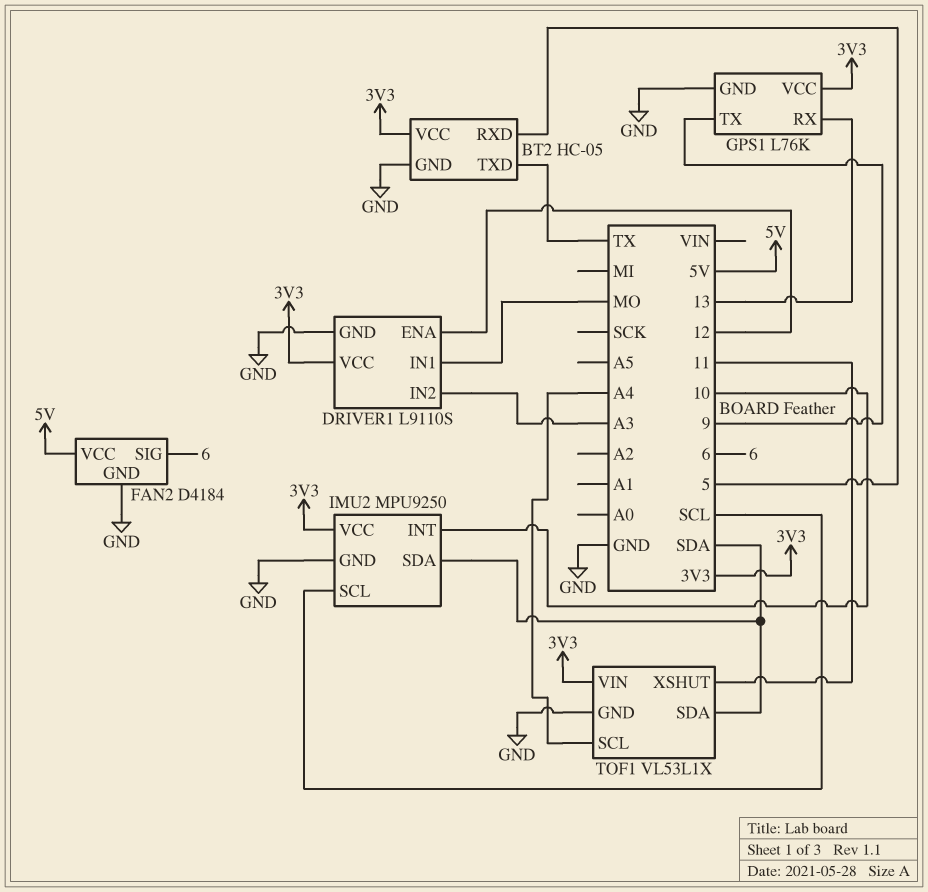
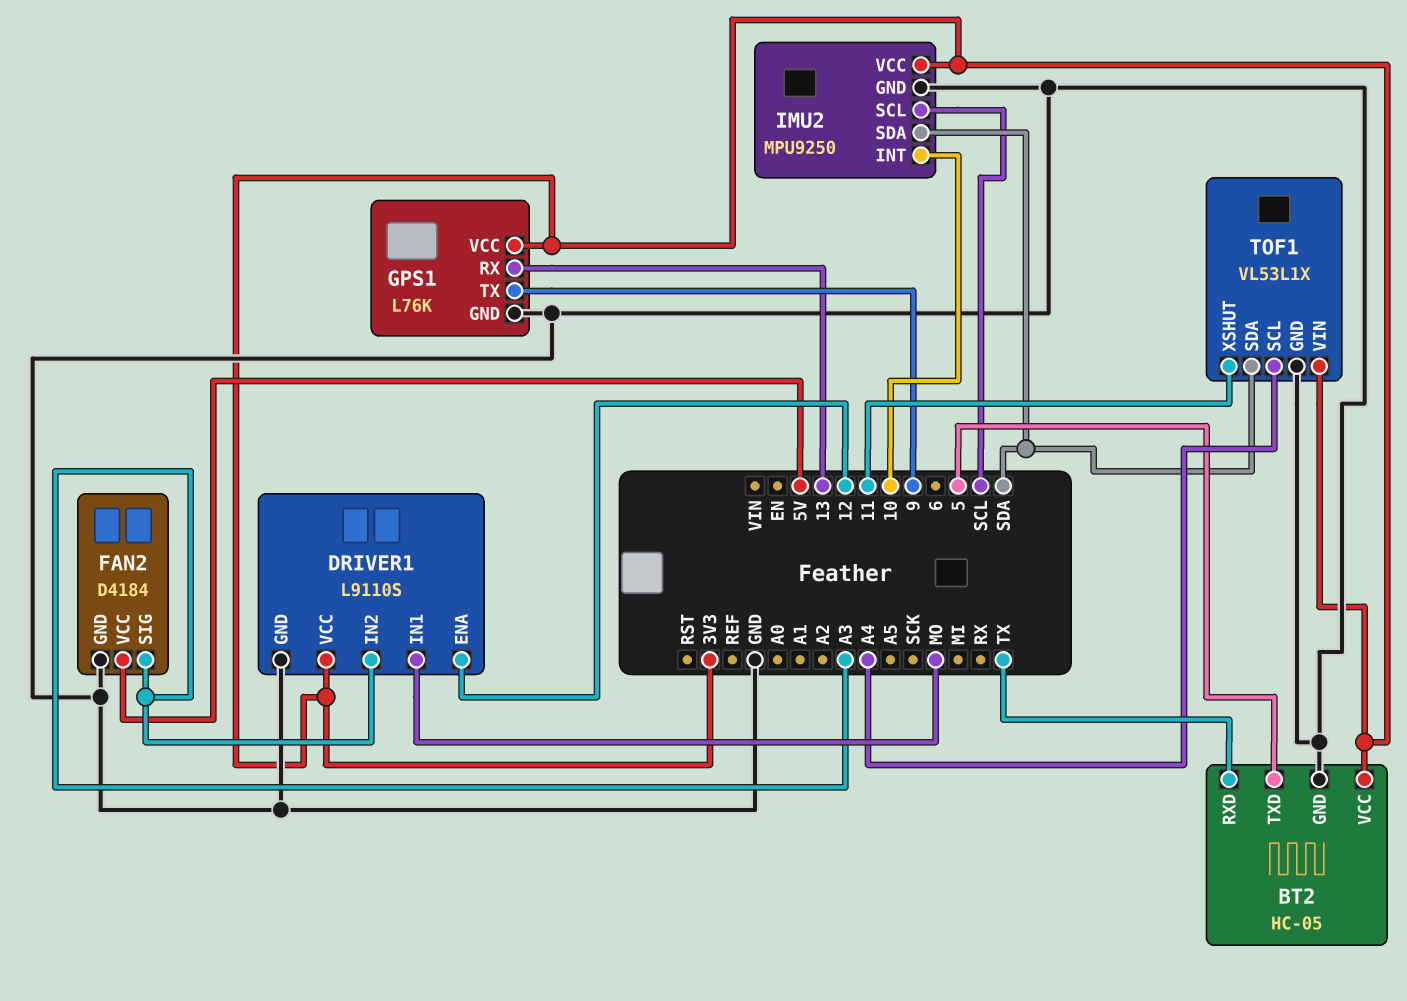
BT2 pin RXD: 5 -> TX
BT2 pin TXD: TX -> 5
FAN2 pin SIG: 6 -> A3

